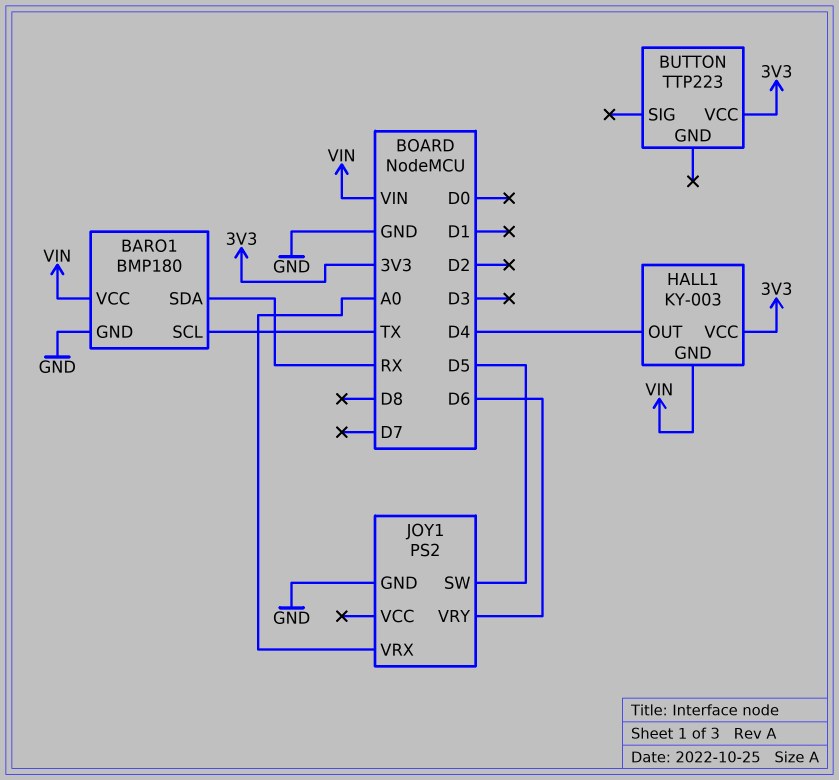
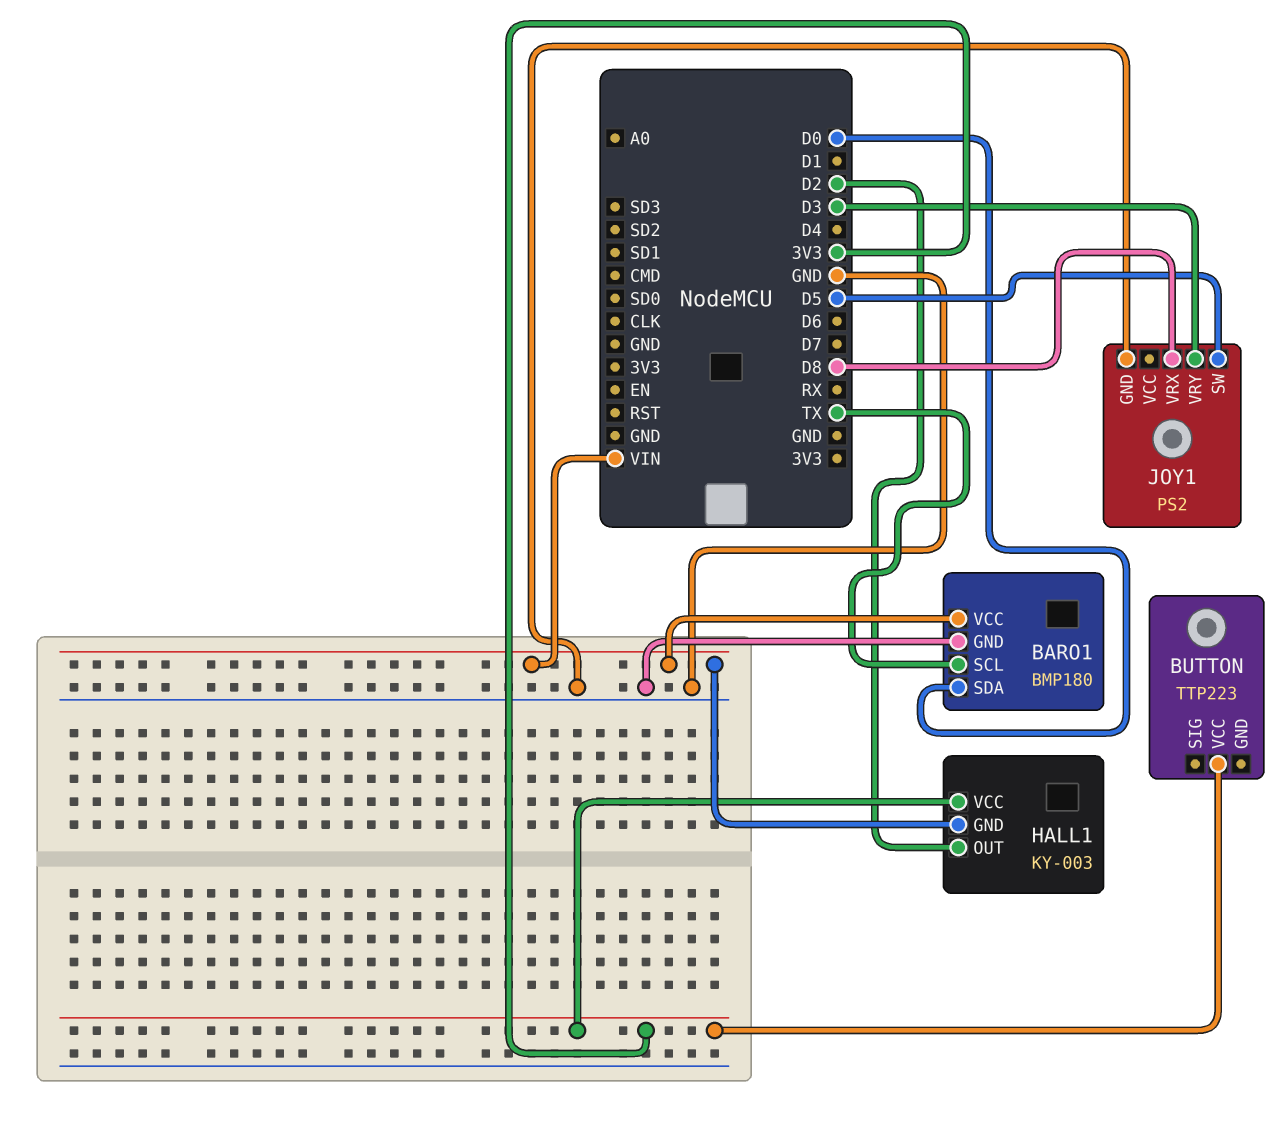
BARO1 pin SDA: RX -> D0
HALL1 pin OUT: D4 -> D2
JOY1 pin VRX: A0 -> D8
JOY1 pin VRY: D6 -> D3

